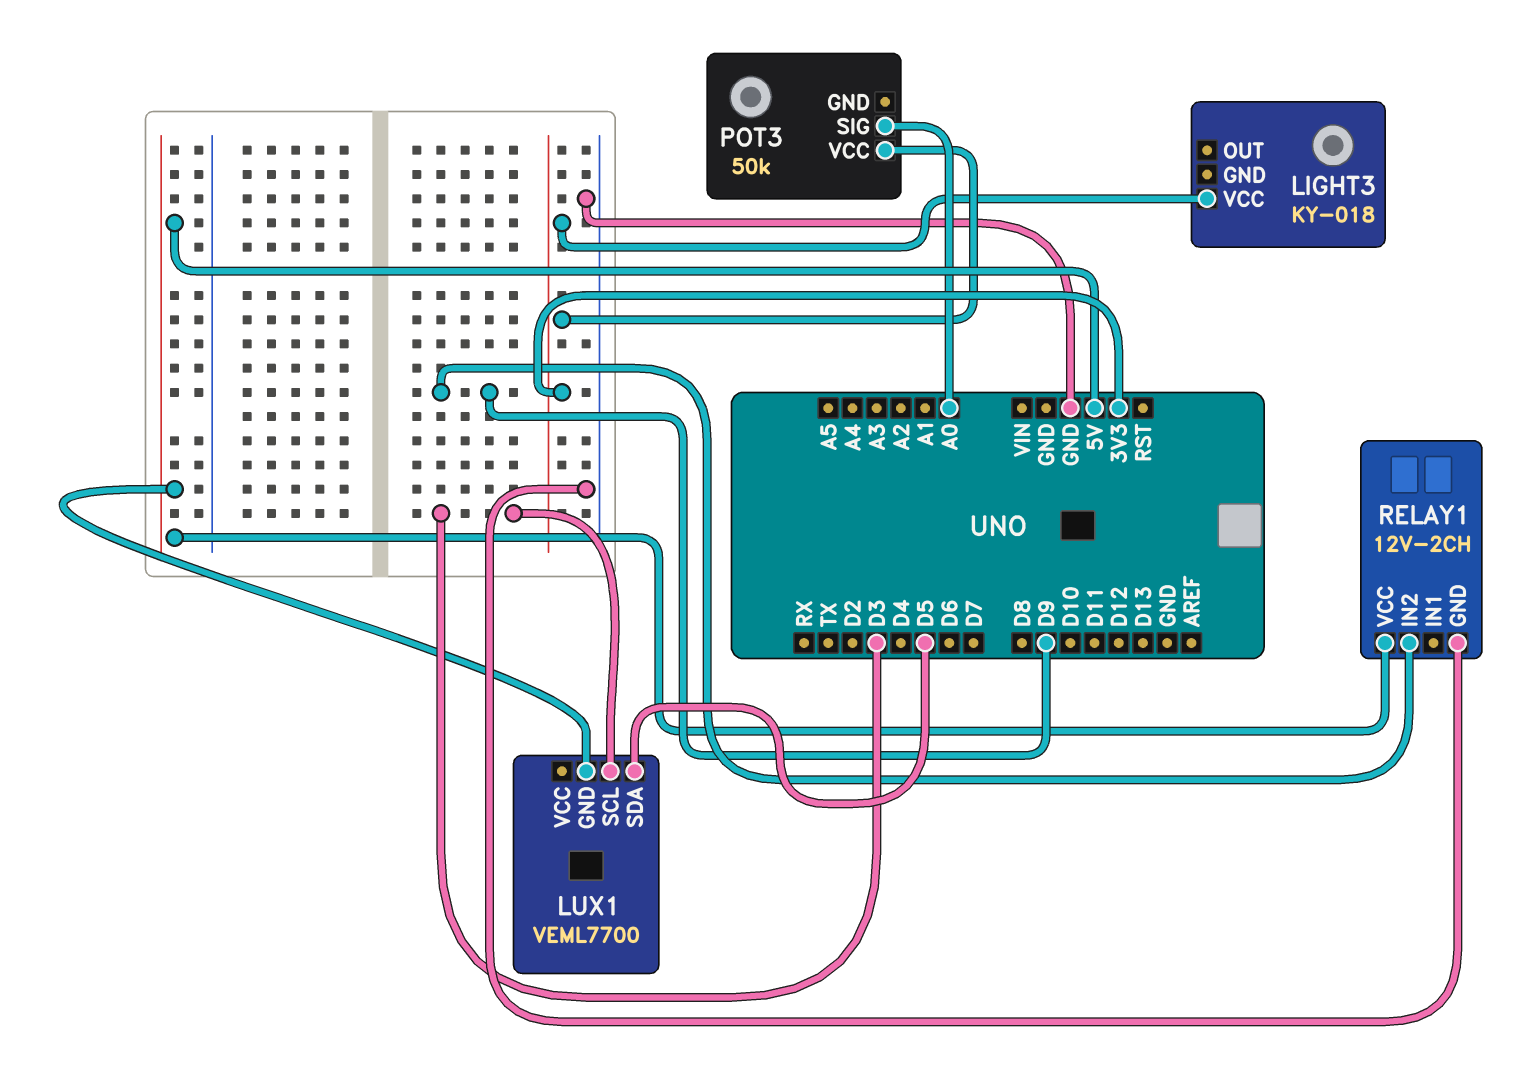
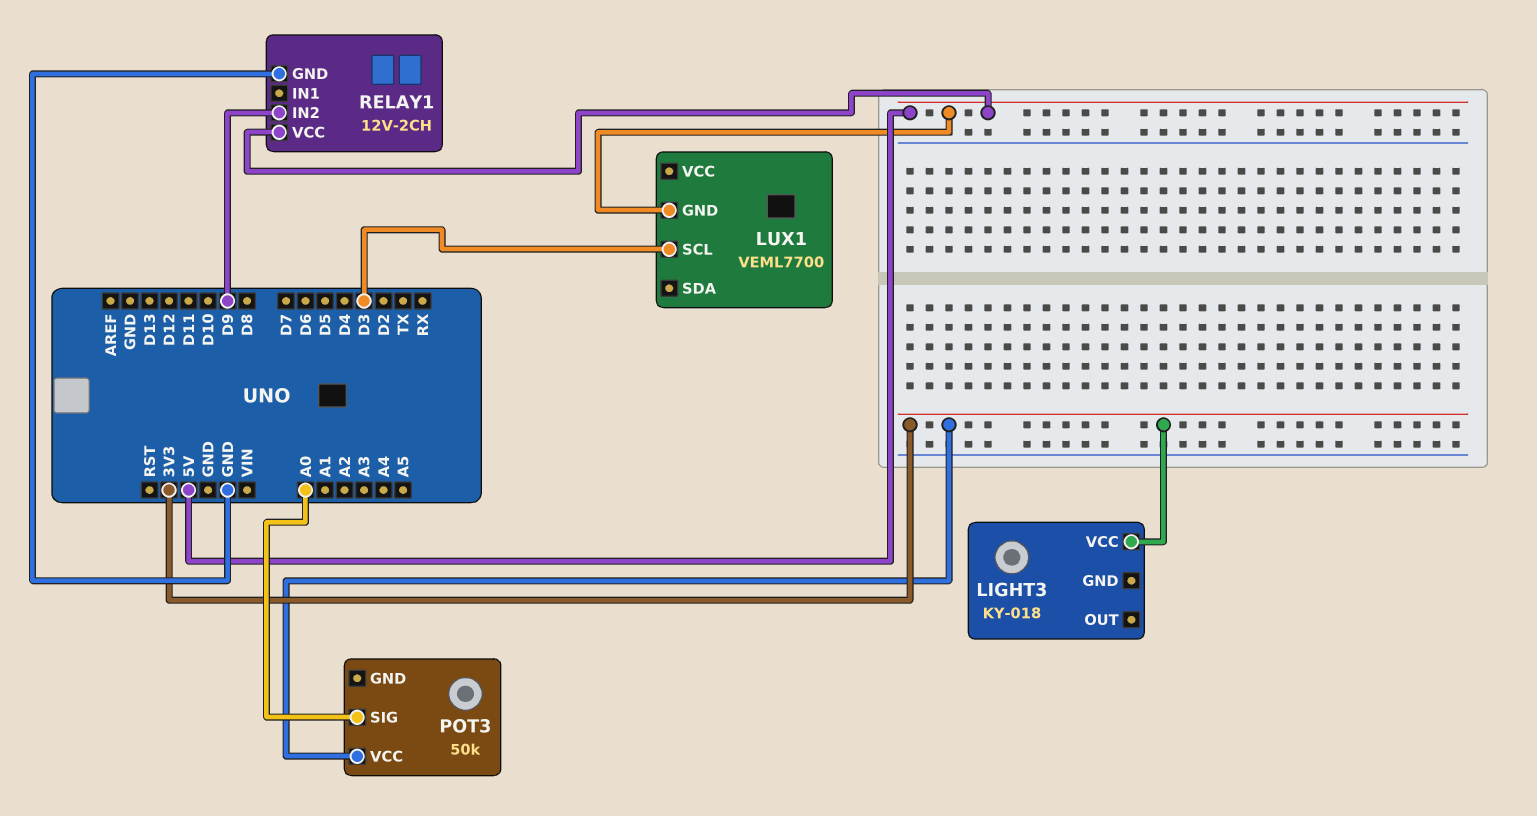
LUX1 pin SDA: D5 -> none

